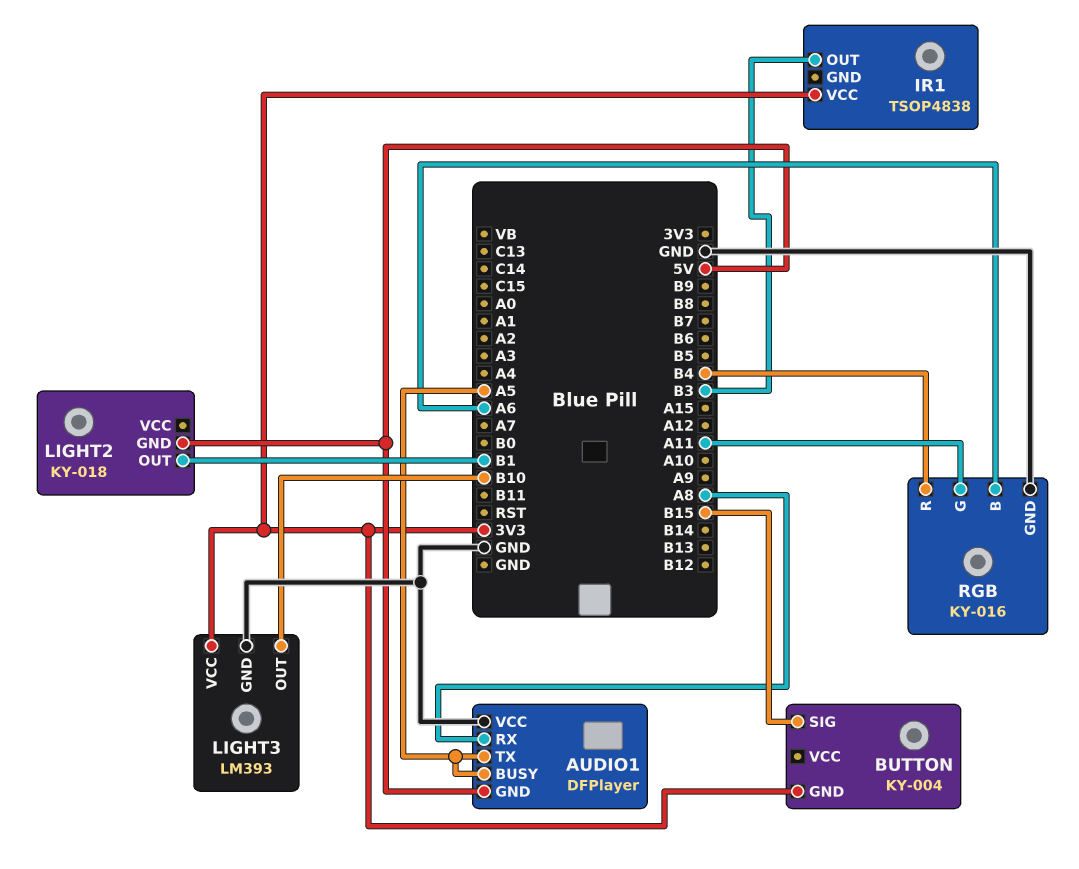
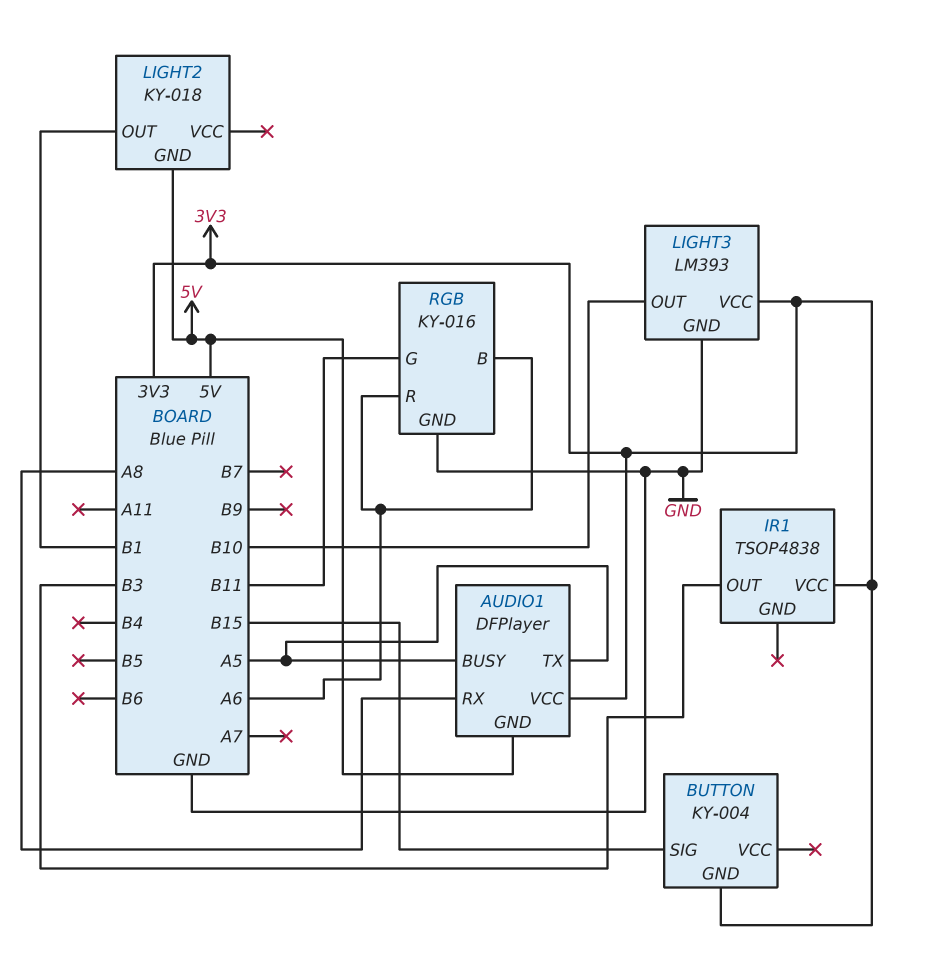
AUDIO1 pin VCC: GND -> 3V3
RGB pin G: A11 -> B11
RGB pin R: B4 -> A6

